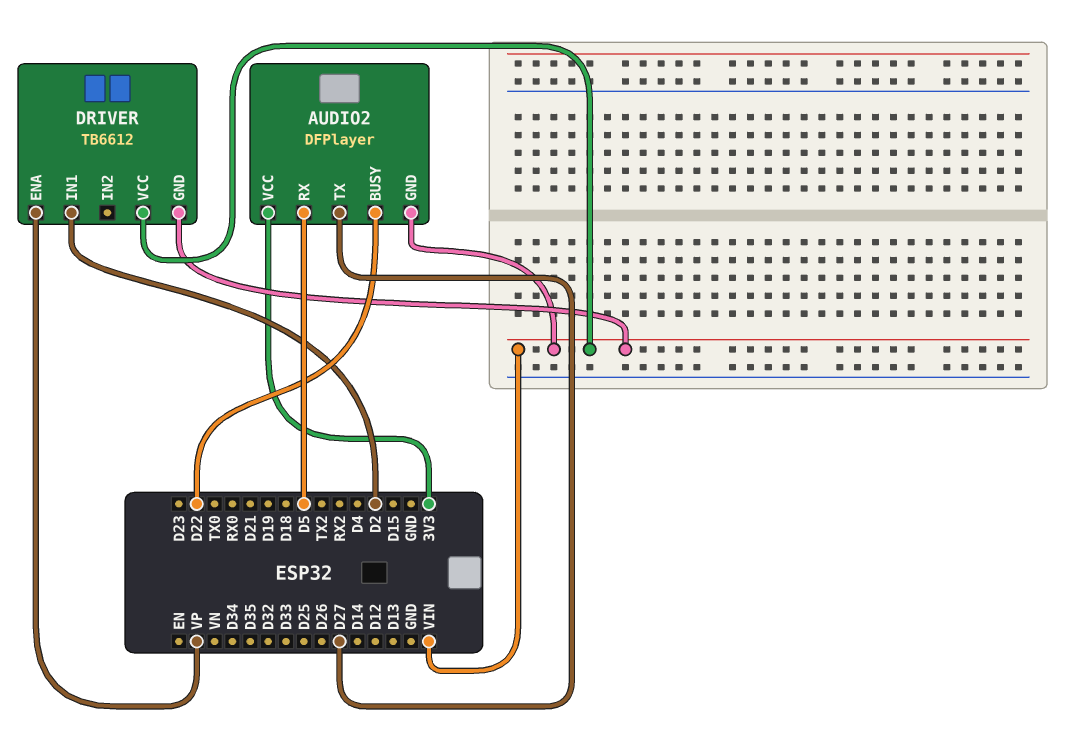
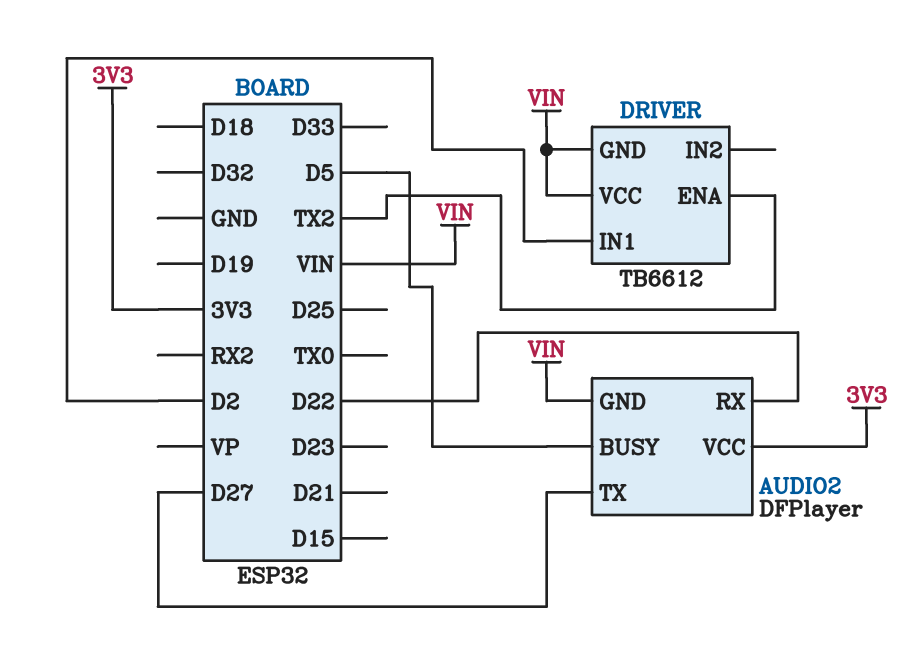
AUDIO2 pin BUSY: D22 -> D5
AUDIO2 pin RX: D5 -> D22
DRIVER pin ENA: VP -> TX2

